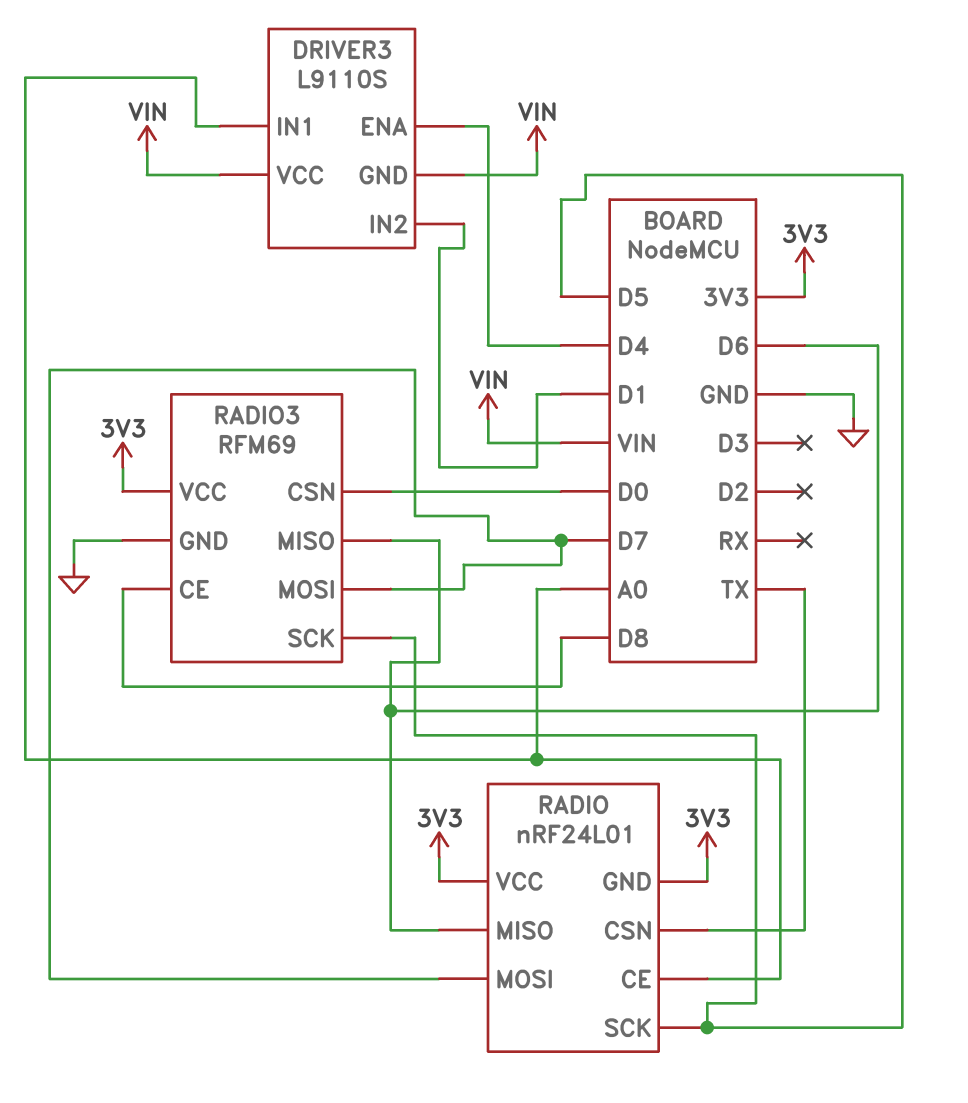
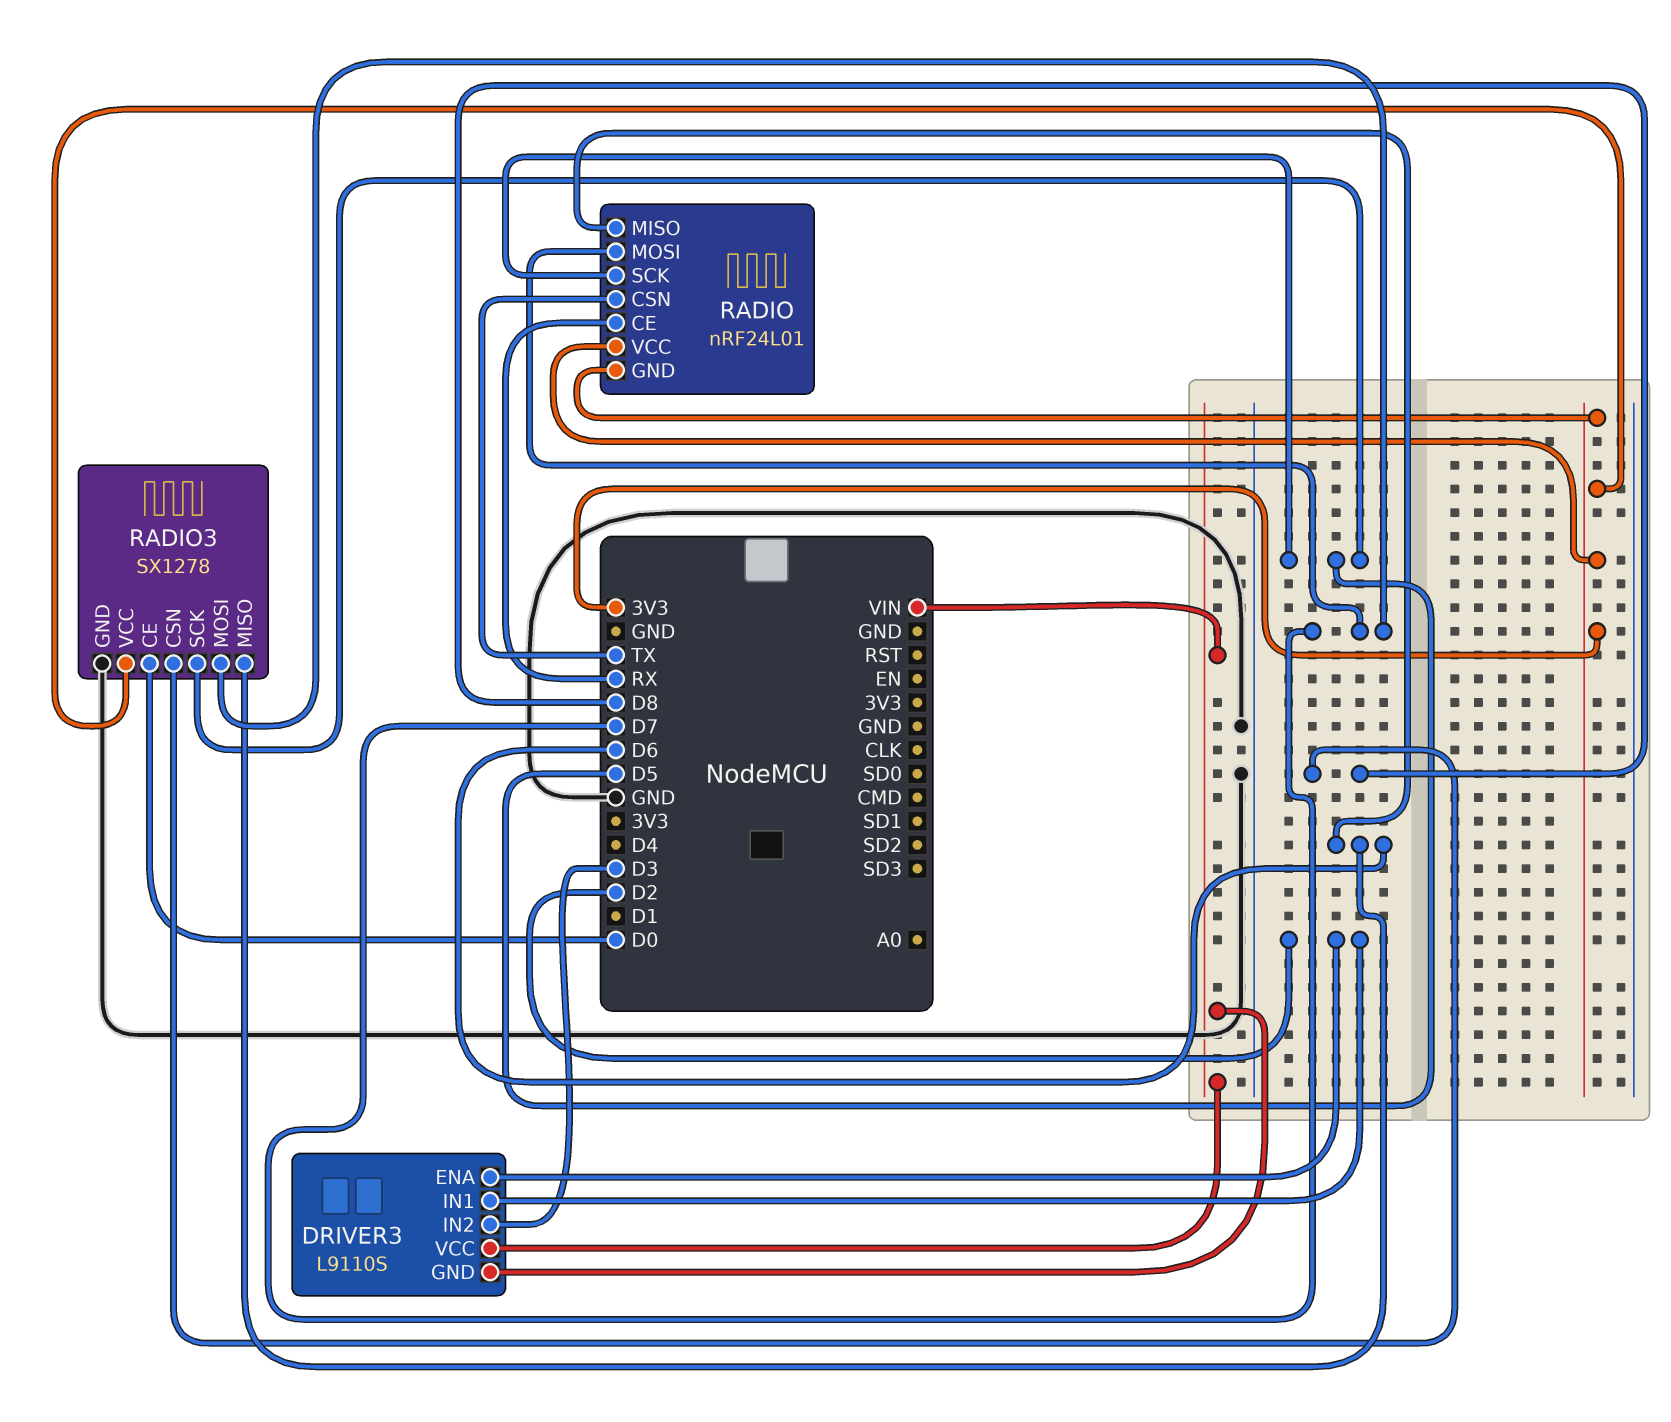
DRIVER3 pin ENA: D4 -> D2
DRIVER3 pin IN1: A0 -> D2
DRIVER3 pin IN2: D1 -> D3
RADIO pin CE: A0 -> RX
RADIO3: RFM69 -> SX1278
RADIO3 pin CE: D8 -> D0
RADIO3 pin CSN: D0 -> D8

